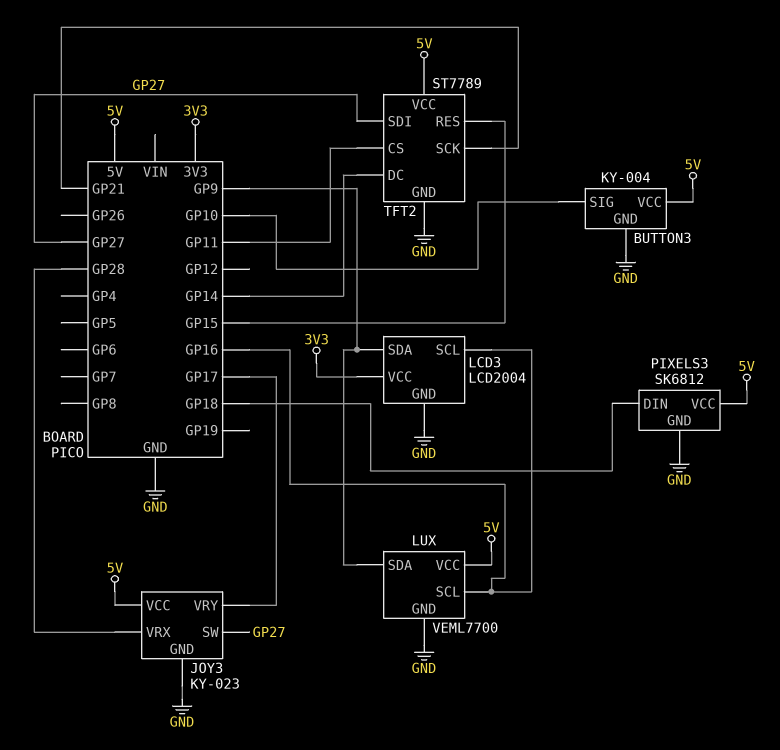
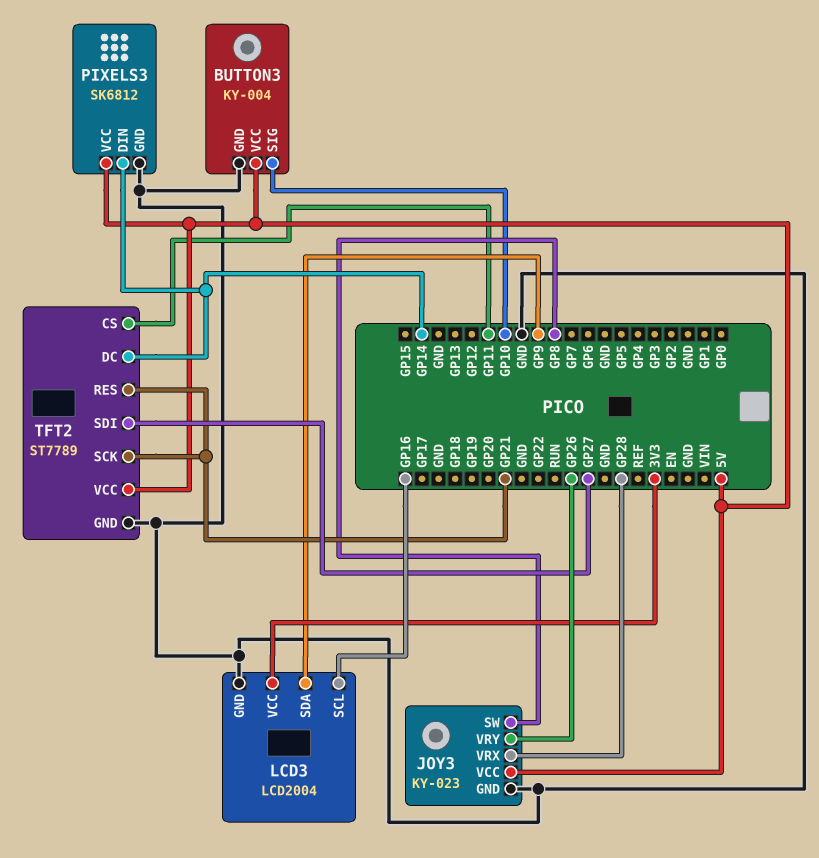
JOY3 pin SW: GP27 -> GP8
JOY3 pin VRY: GP17 -> GP26
LUX: VEML7700 -> none
LUX pin GND: GND -> none
LUX pin SCL: GP16 -> none
LUX pin SDA: GP9 -> none
LUX pin VCC: 5V -> none
PIXELS3 pin DIN: GP18 -> GP14
TFT2 pin RES: GP15 -> GP21

